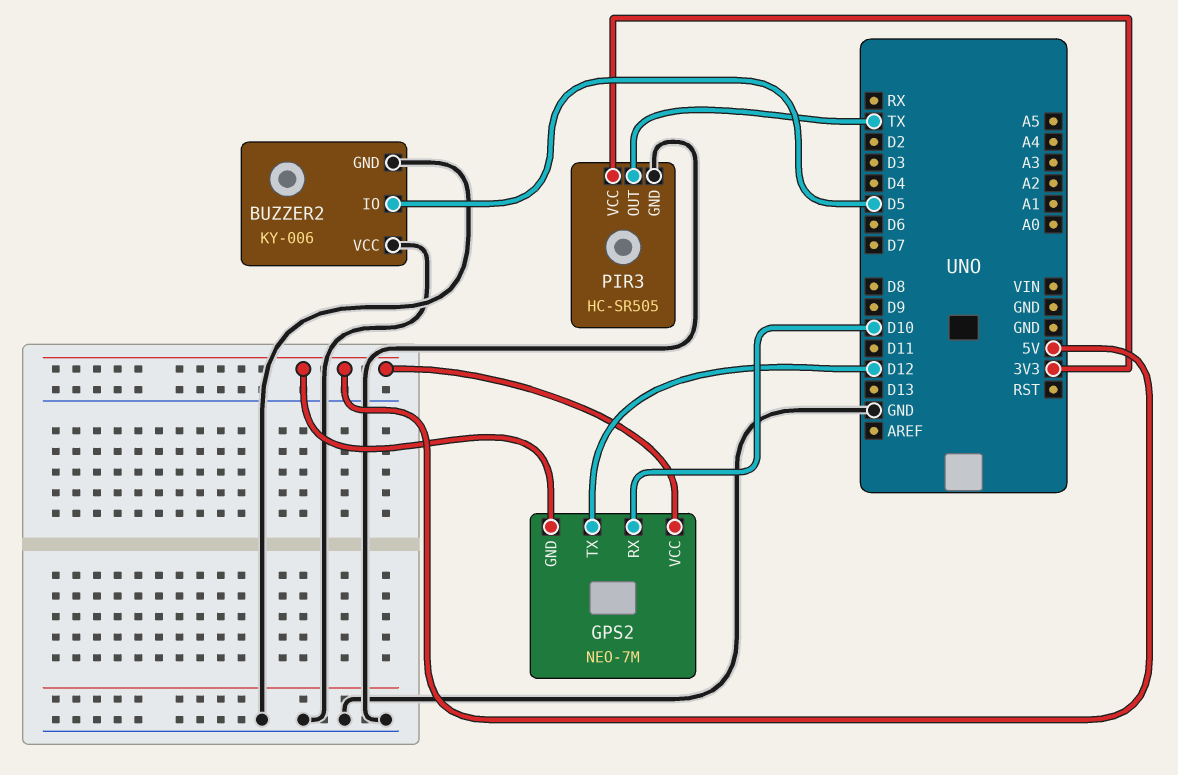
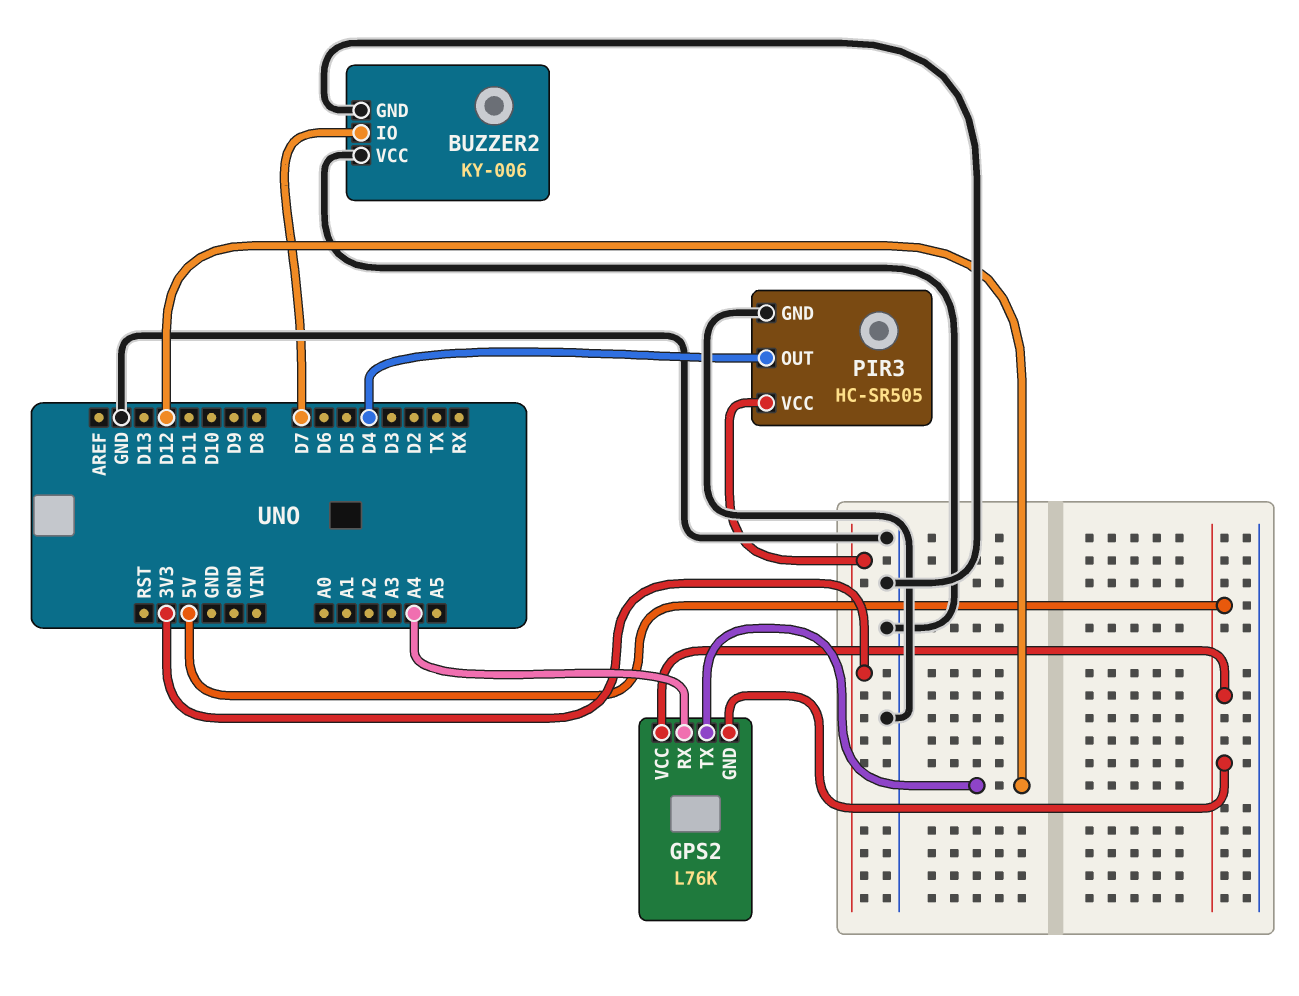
BUZZER2 pin IO: D5 -> D7
GPS2: NEO-7M -> L76K
GPS2 pin RX: D10 -> A4
PIR3 pin OUT: TX -> D4

